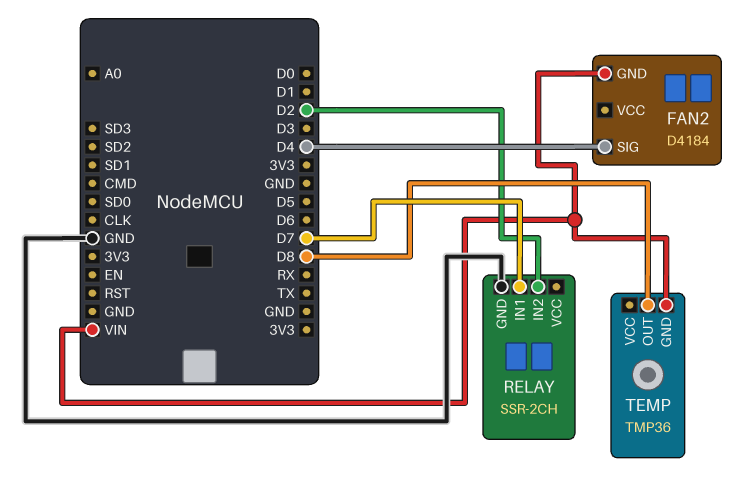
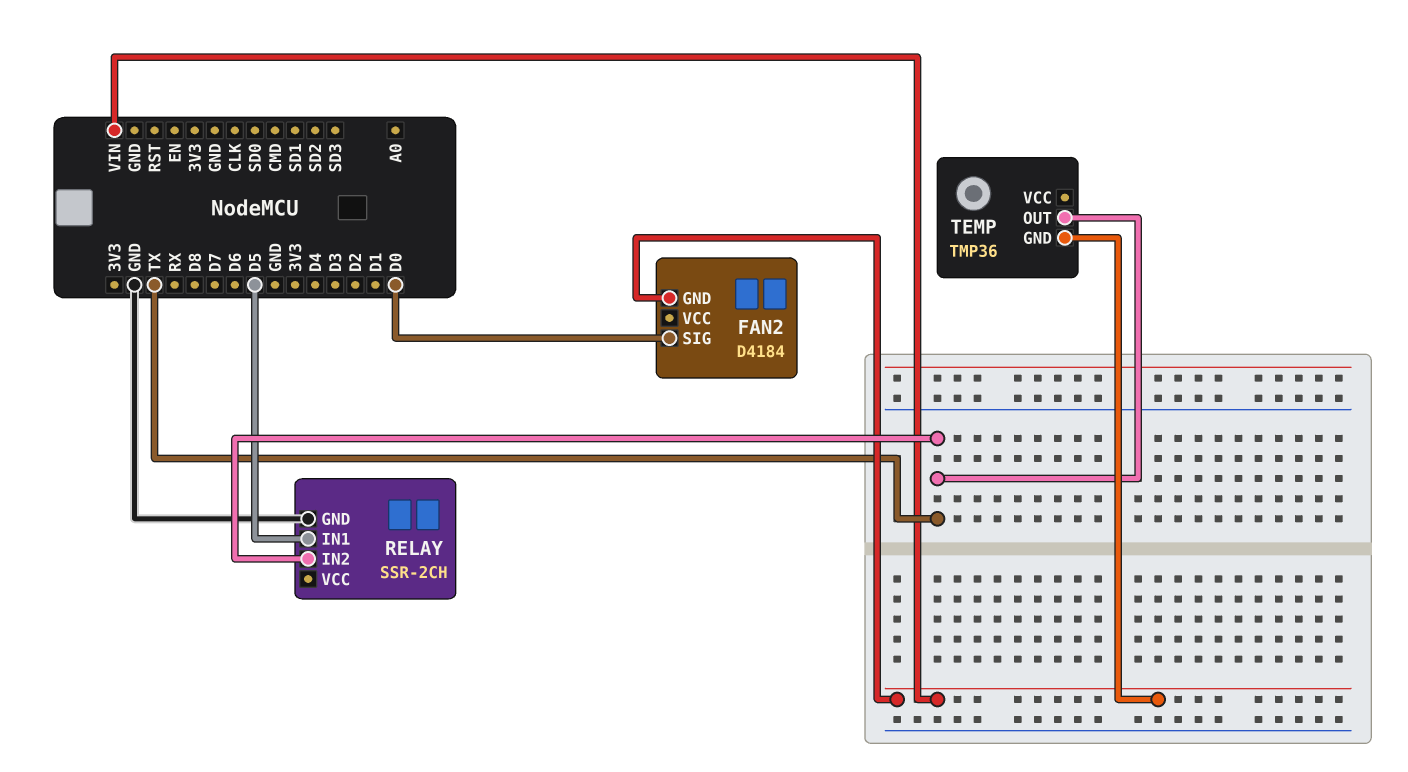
FAN2 pin SIG: D4 -> D0
RELAY pin IN1: D7 -> D5
RELAY pin IN2: D2 -> TX
TEMP pin OUT: D8 -> TX

